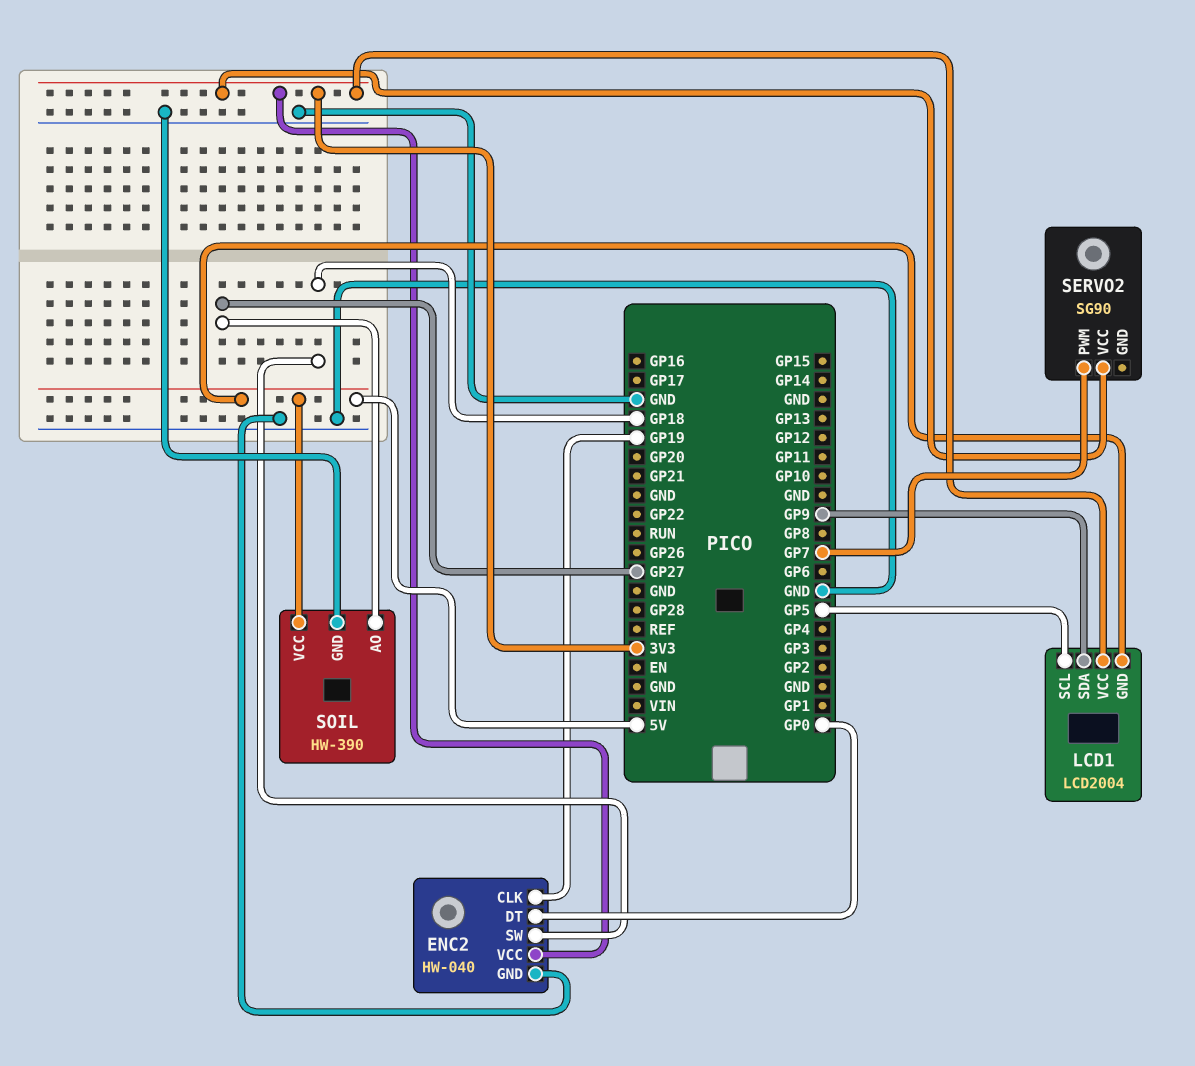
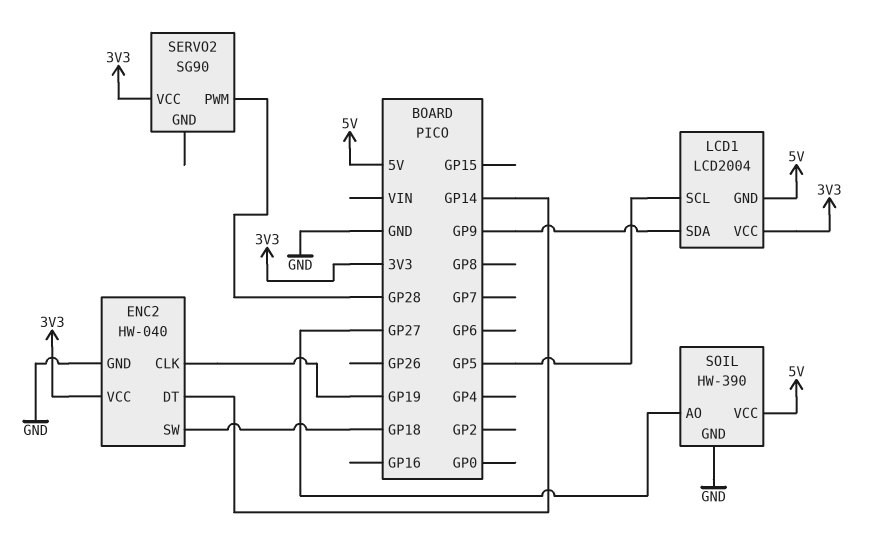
ENC2 pin DT: GP0 -> GP14
SERVO2 pin PWM: GP7 -> GP28

